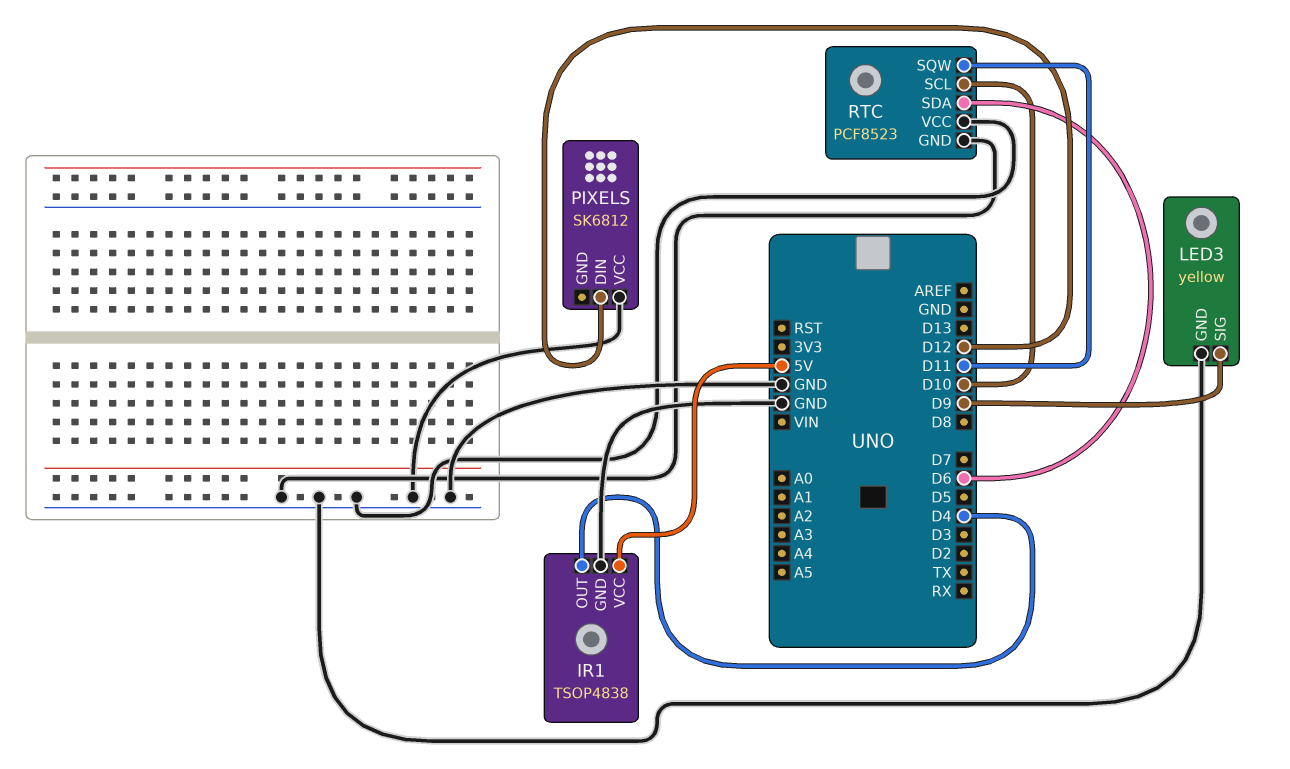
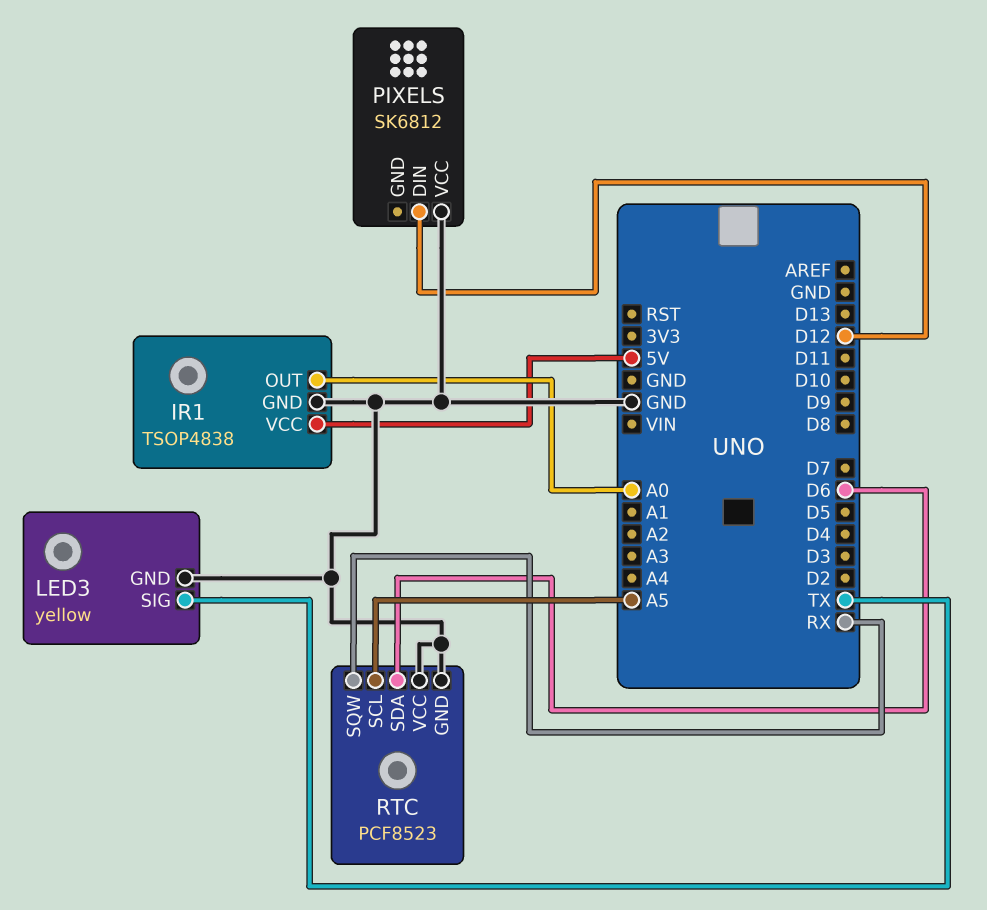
IR1 pin OUT: D4 -> A0
LED3 pin SIG: D9 -> TX
RTC pin SCL: D10 -> A5
RTC pin SQW: D11 -> RX

